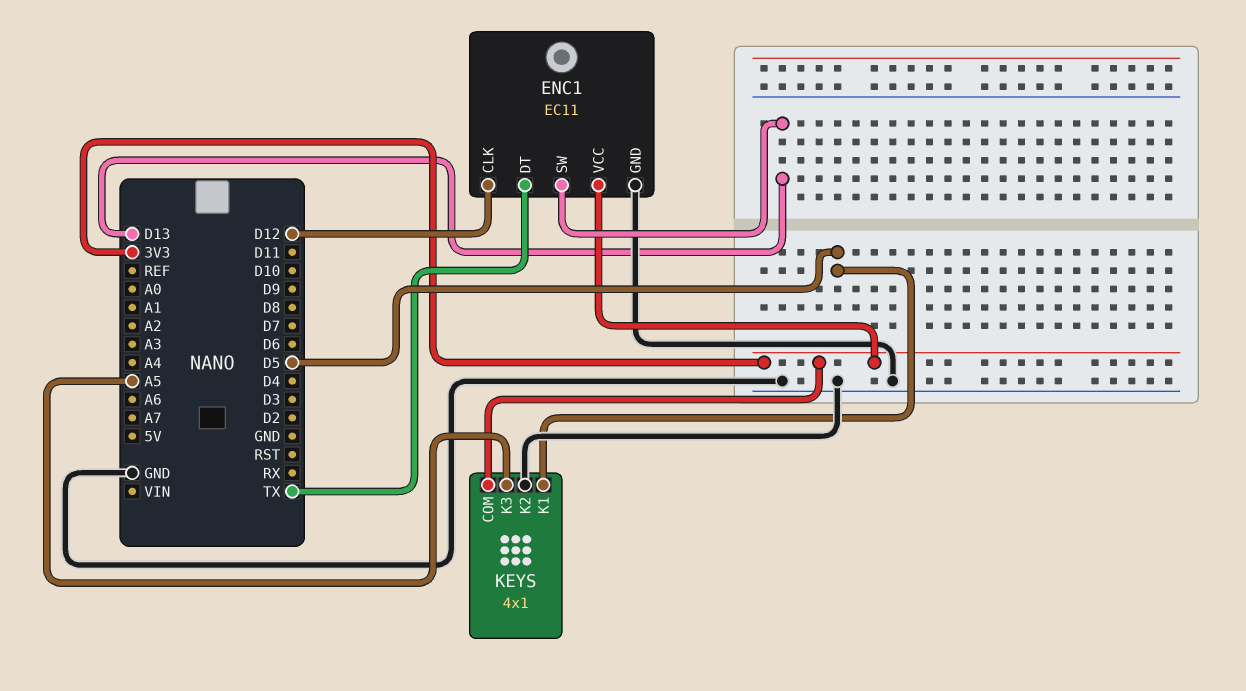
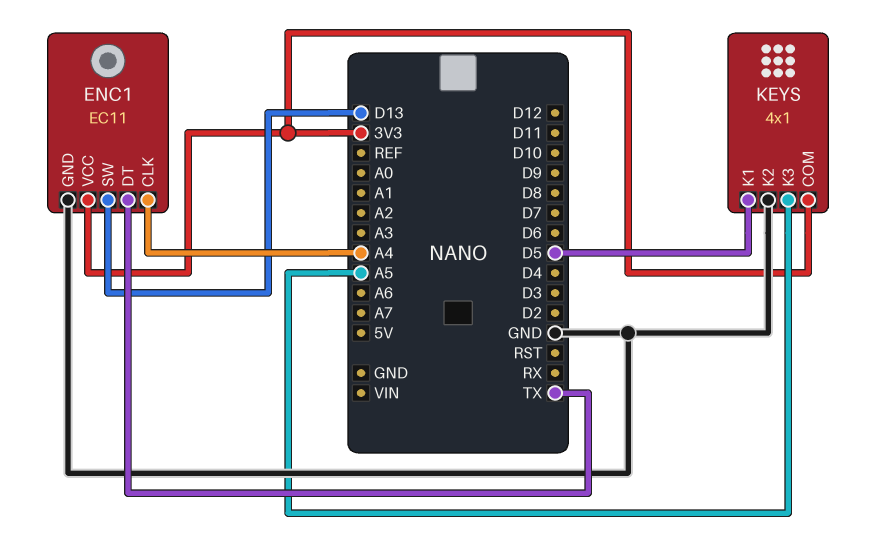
ENC1 pin CLK: D12 -> A4

